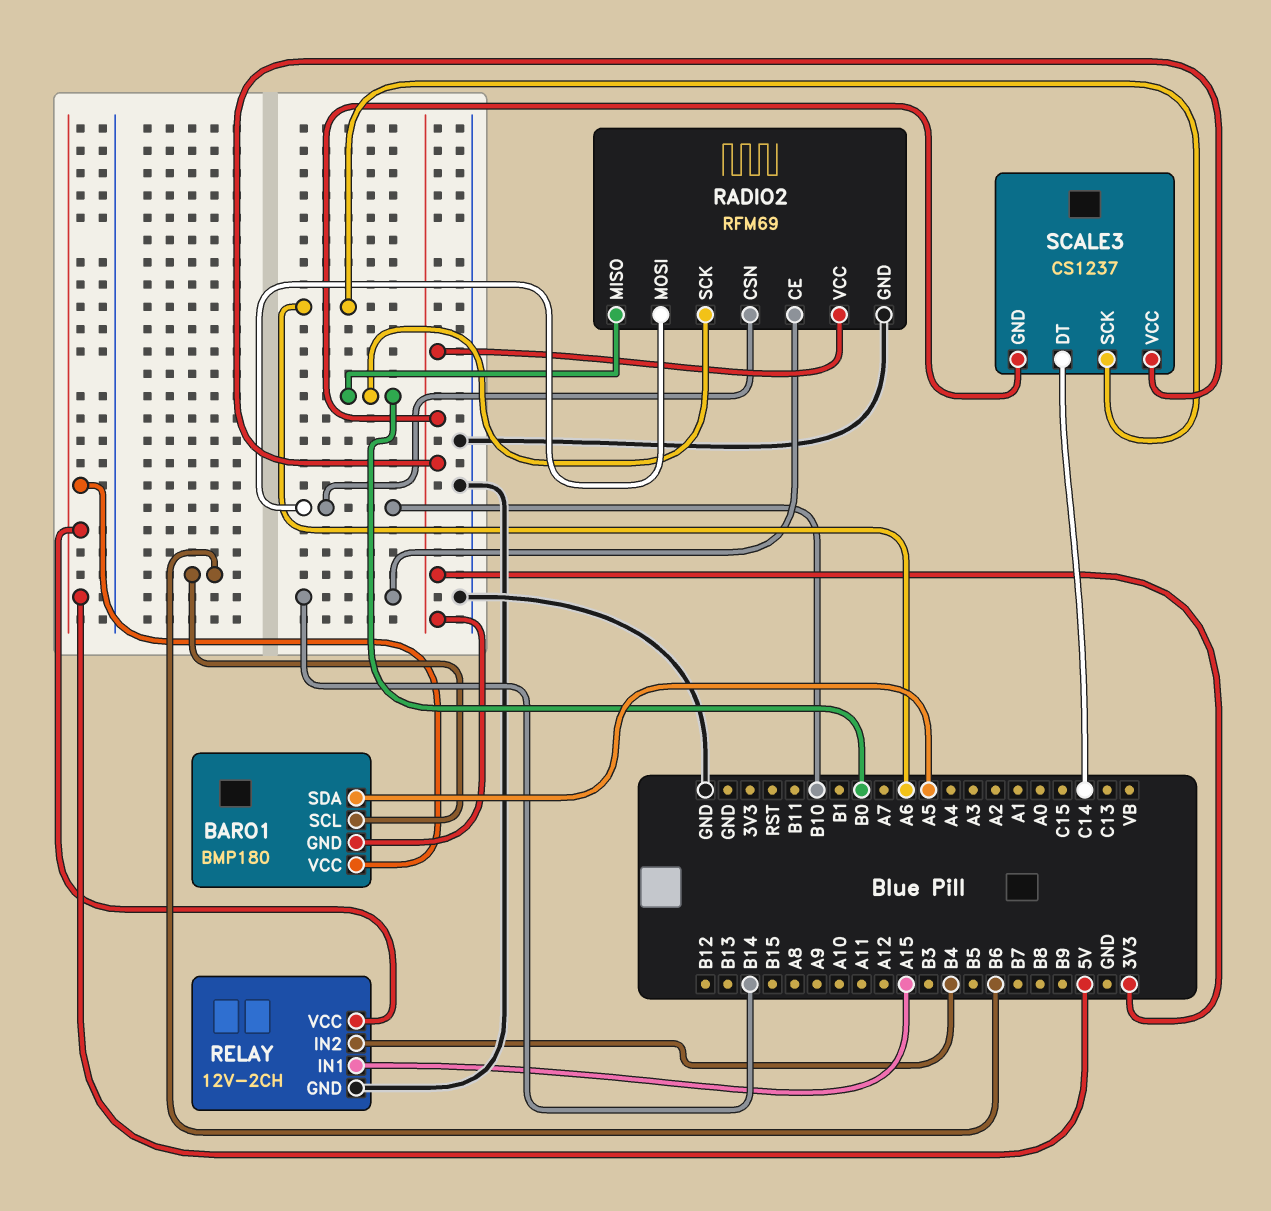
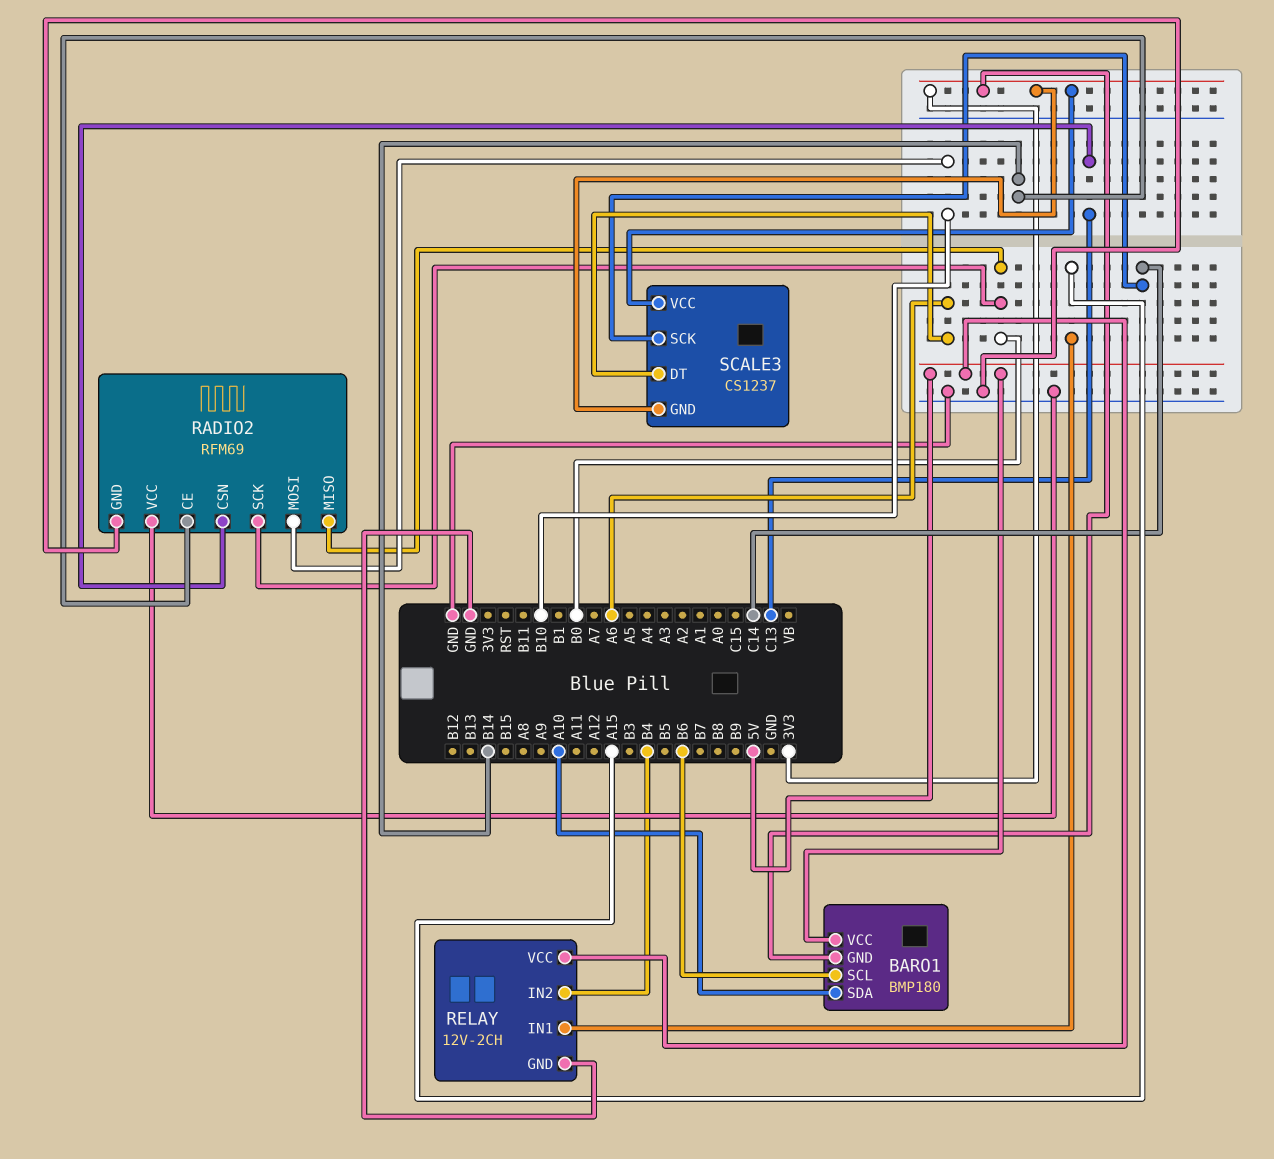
BARO1 pin SDA: A5 -> A10
RADIO2 pin CSN: B10 -> C13
RADIO2 pin VCC: 3V3 -> GND
SCALE3 pin DT: C14 -> A6
SCALE3 pin SCK: A6 -> C14

